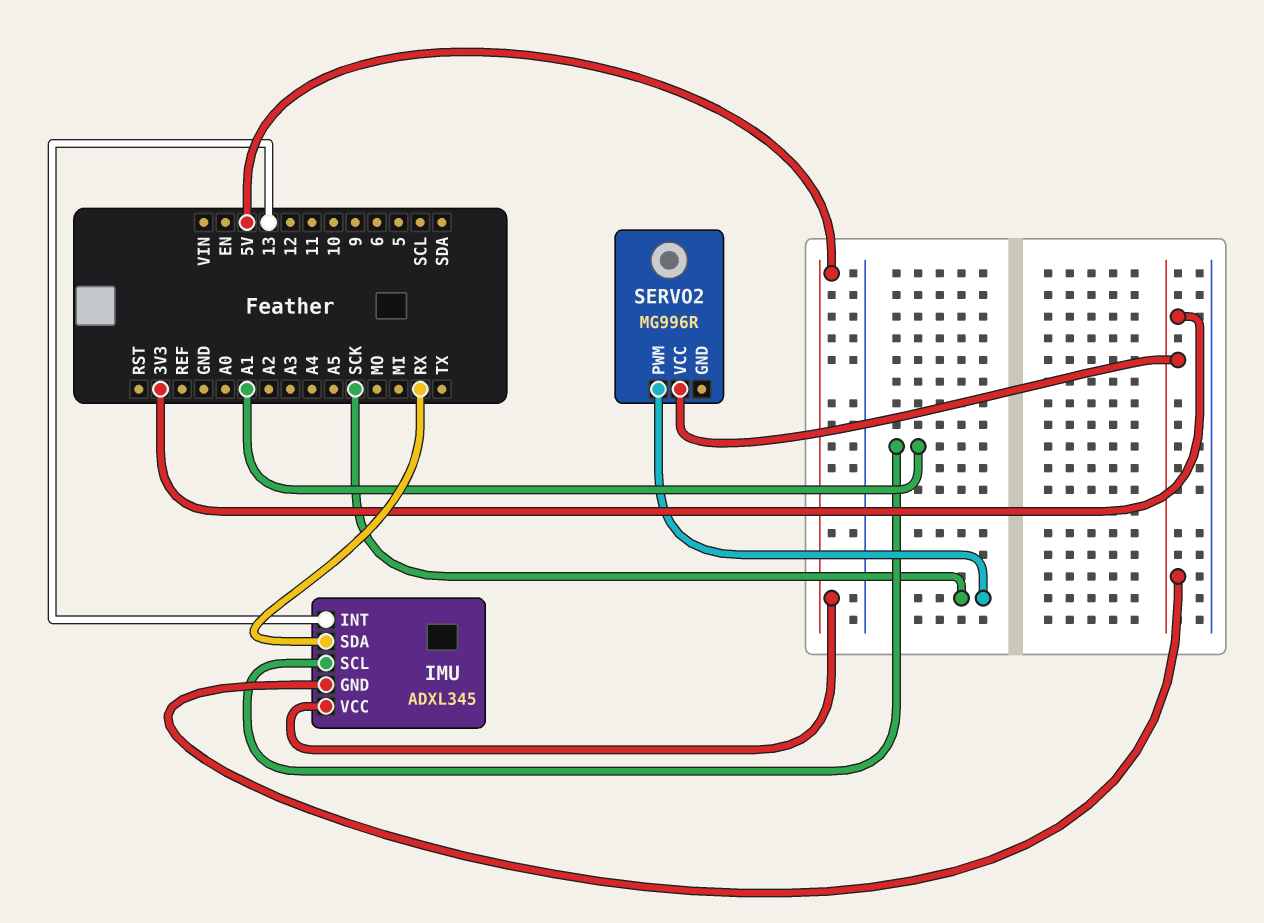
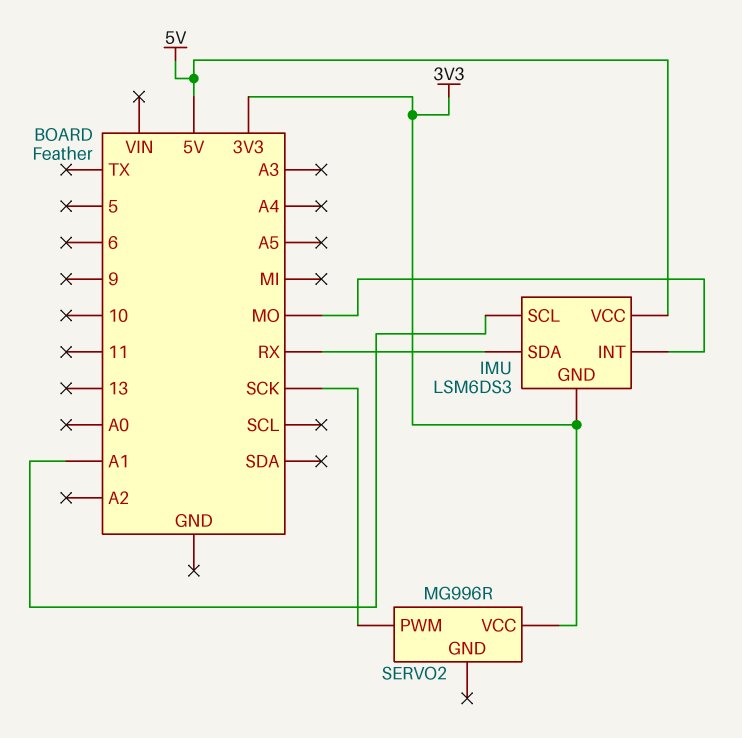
IMU: ADXL345 -> LSM6DS3
IMU pin INT: 13 -> MO

